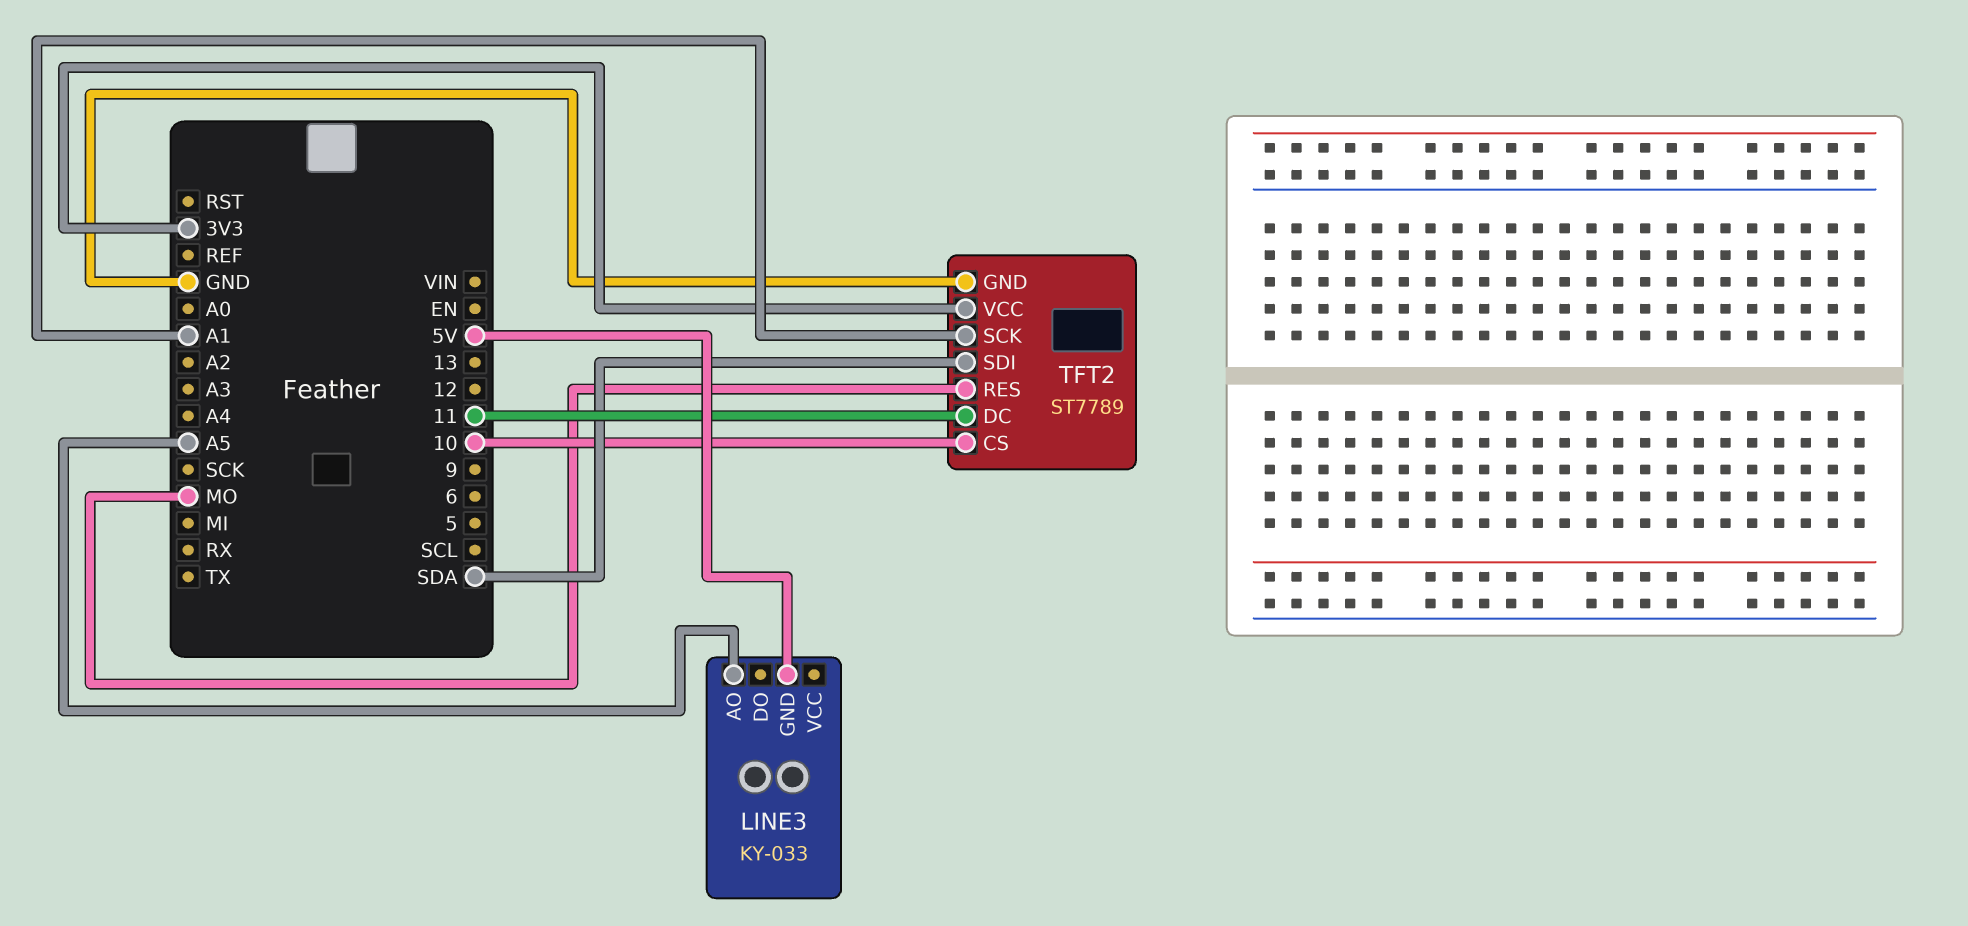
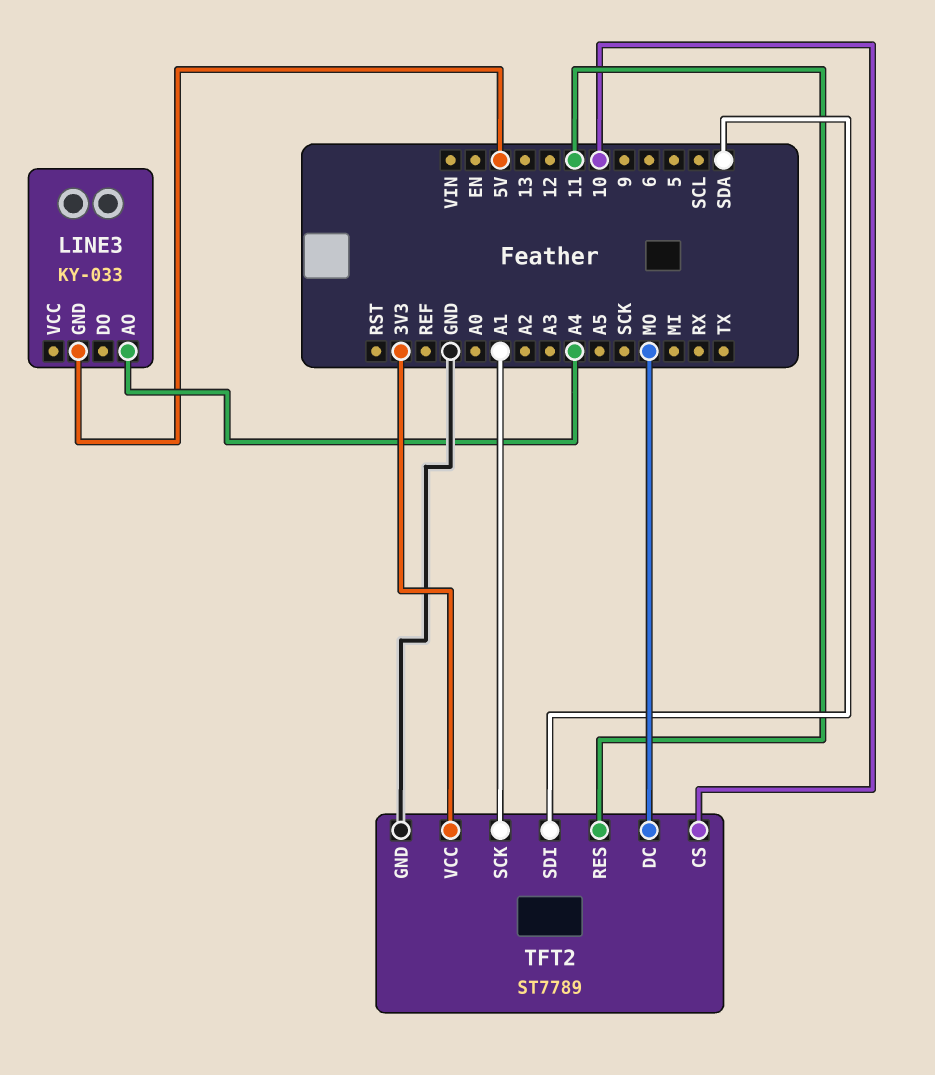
LINE3 pin AO: A5 -> A4
TFT2 pin DC: 11 -> MO
TFT2 pin RES: MO -> 11

